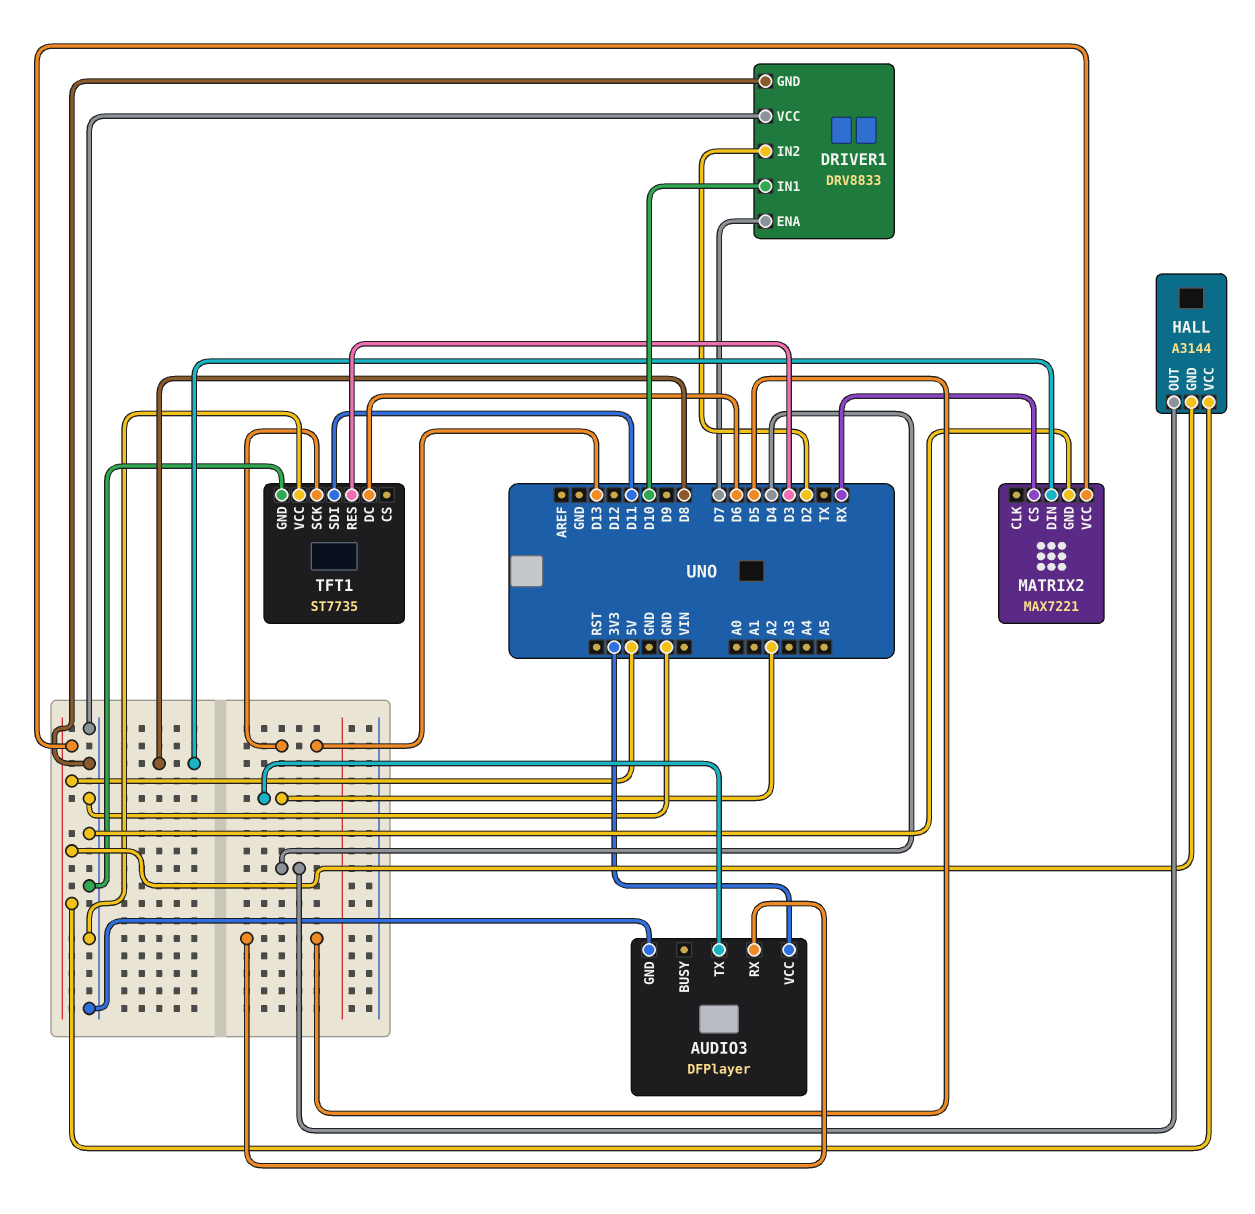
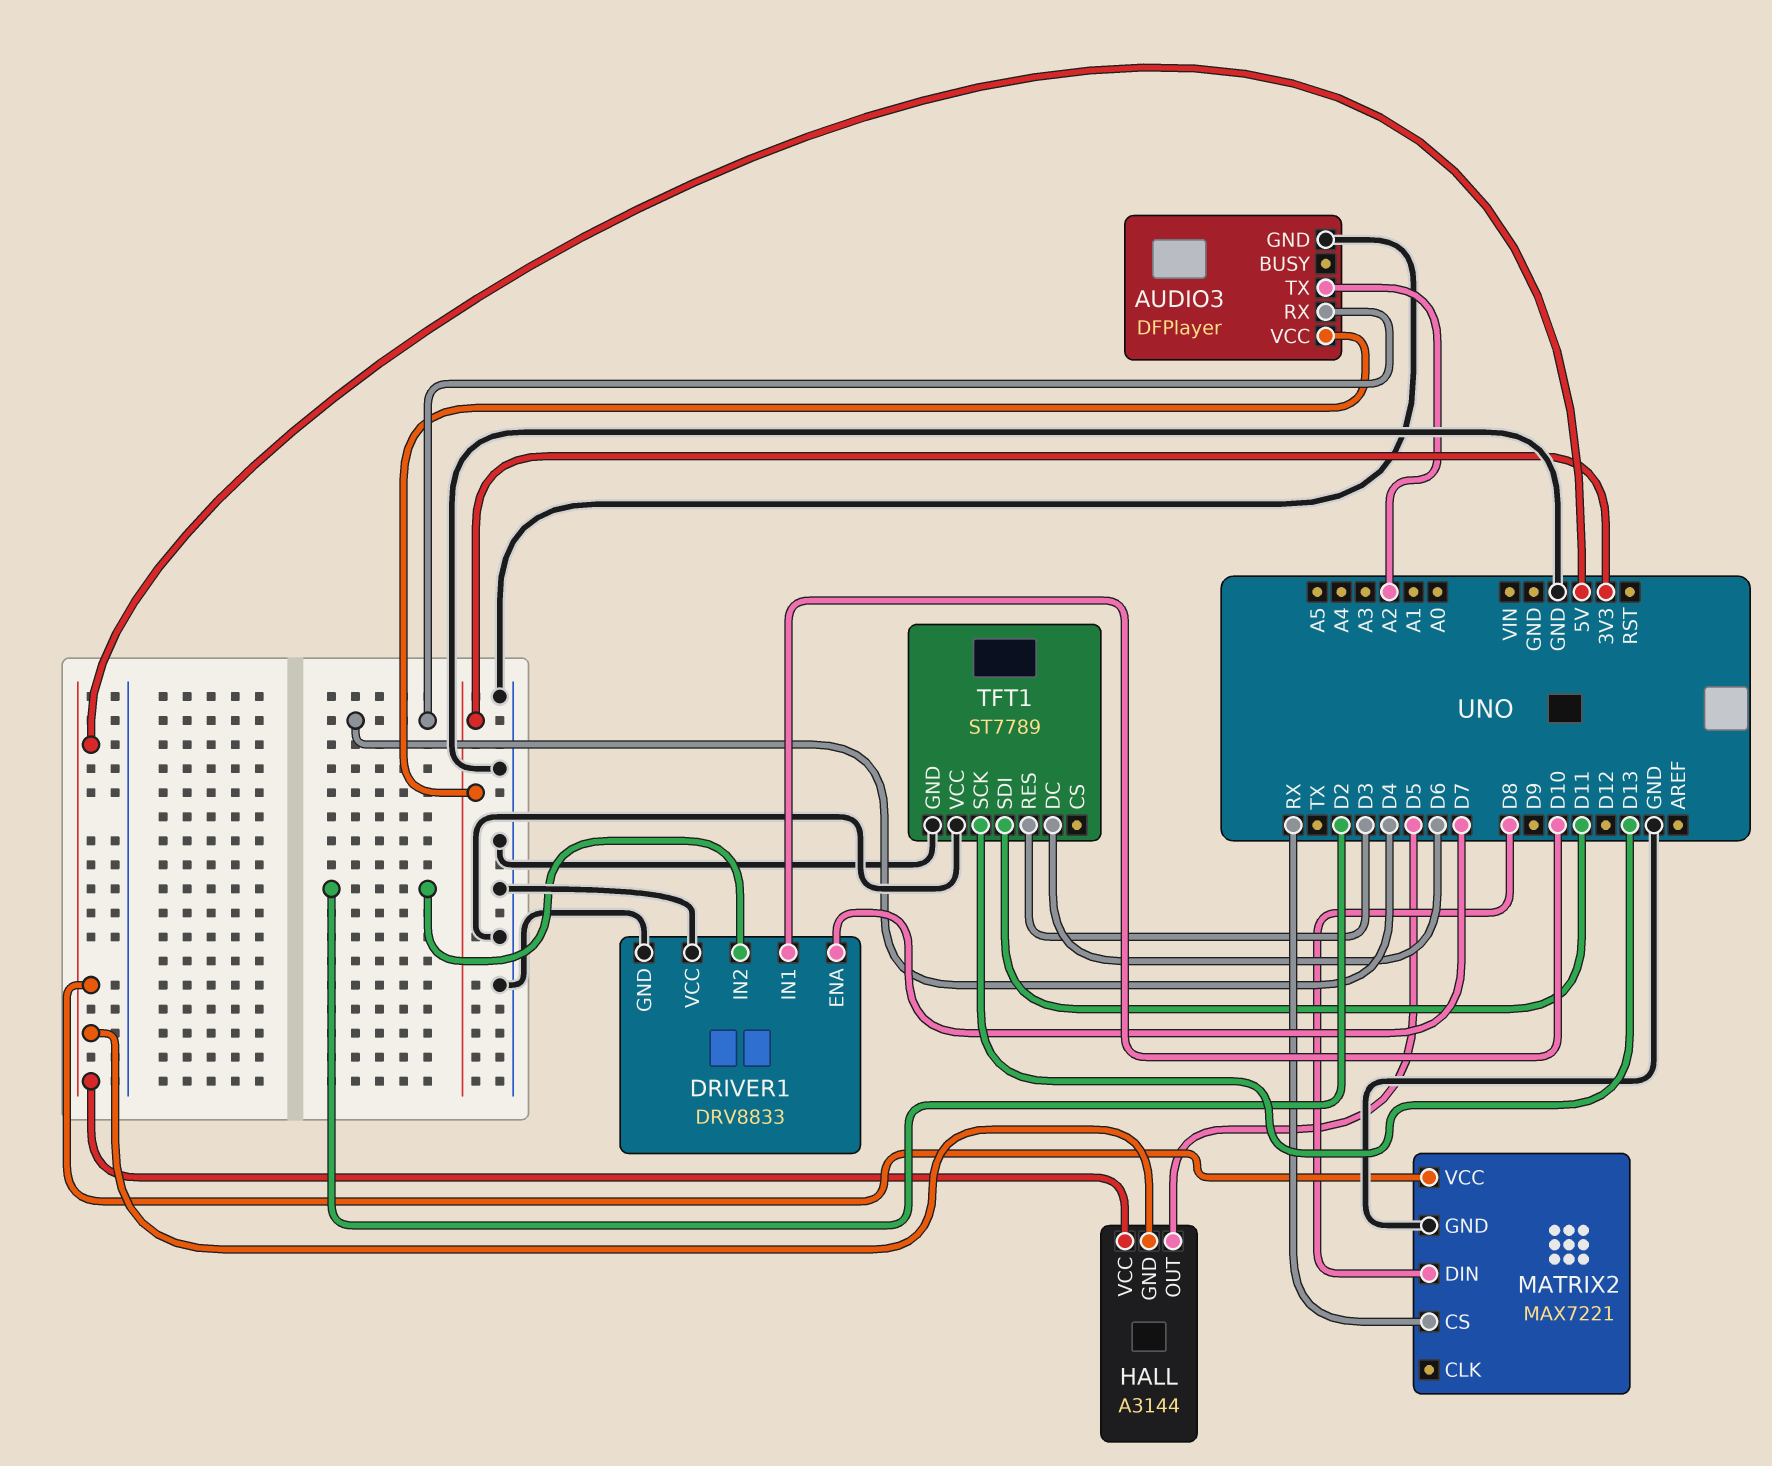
AUDIO3 pin RX: D5 -> D4
HALL pin OUT: D4 -> D5
TFT1: ST7735 -> ST7789

